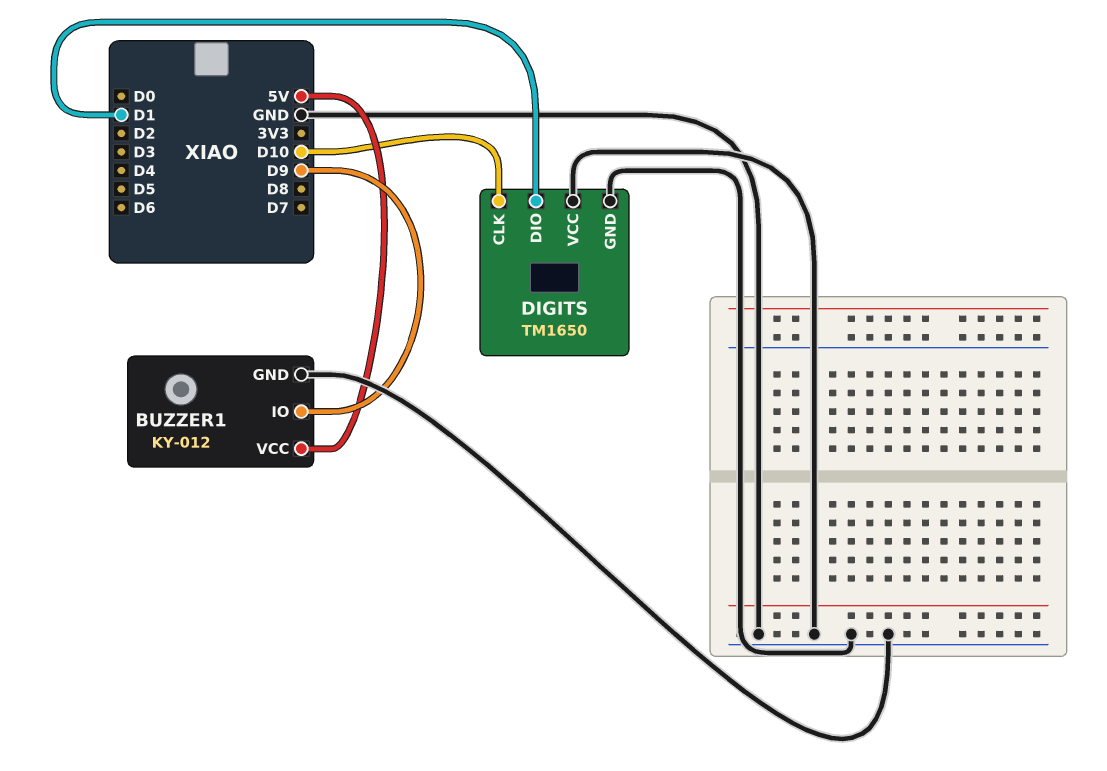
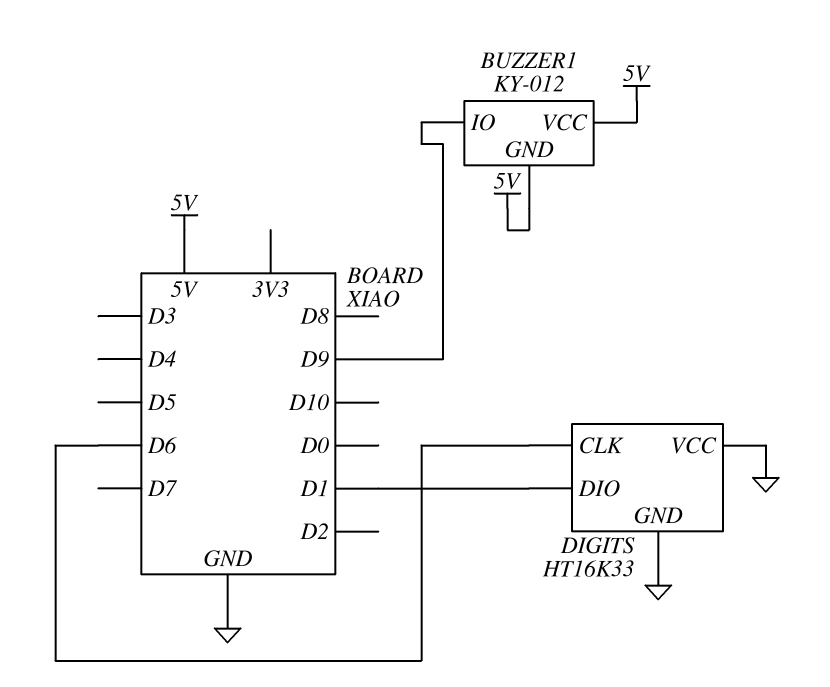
BUZZER1 pin GND: GND -> 5V
DIGITS: TM1650 -> HT16K33
DIGITS pin CLK: D10 -> D6

